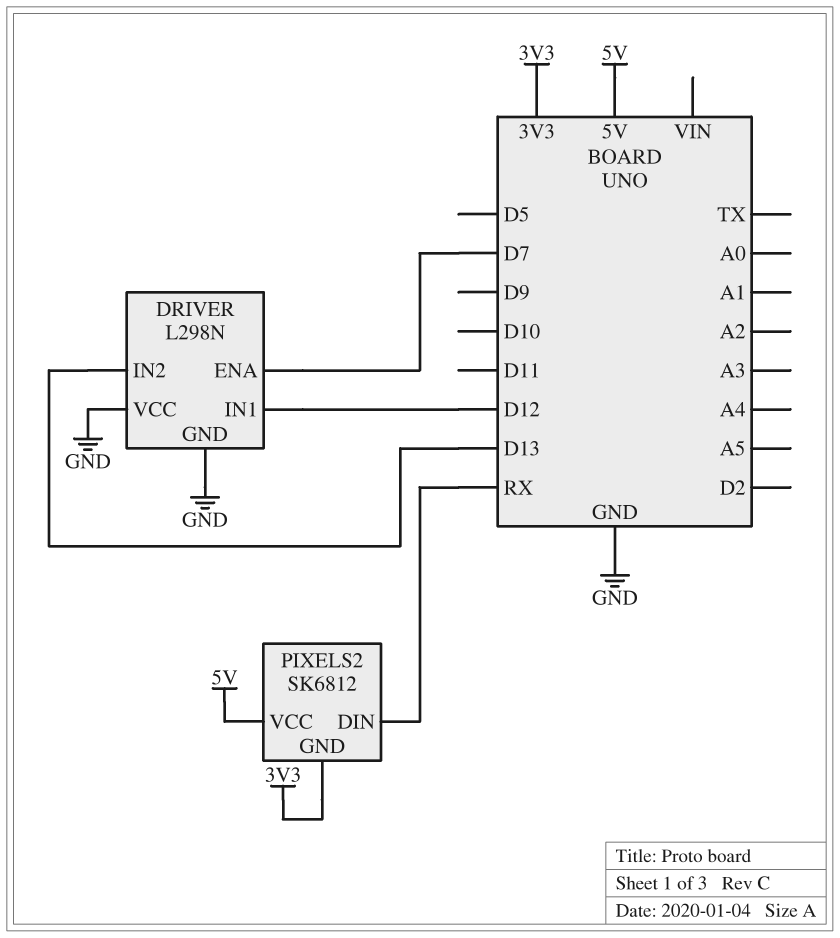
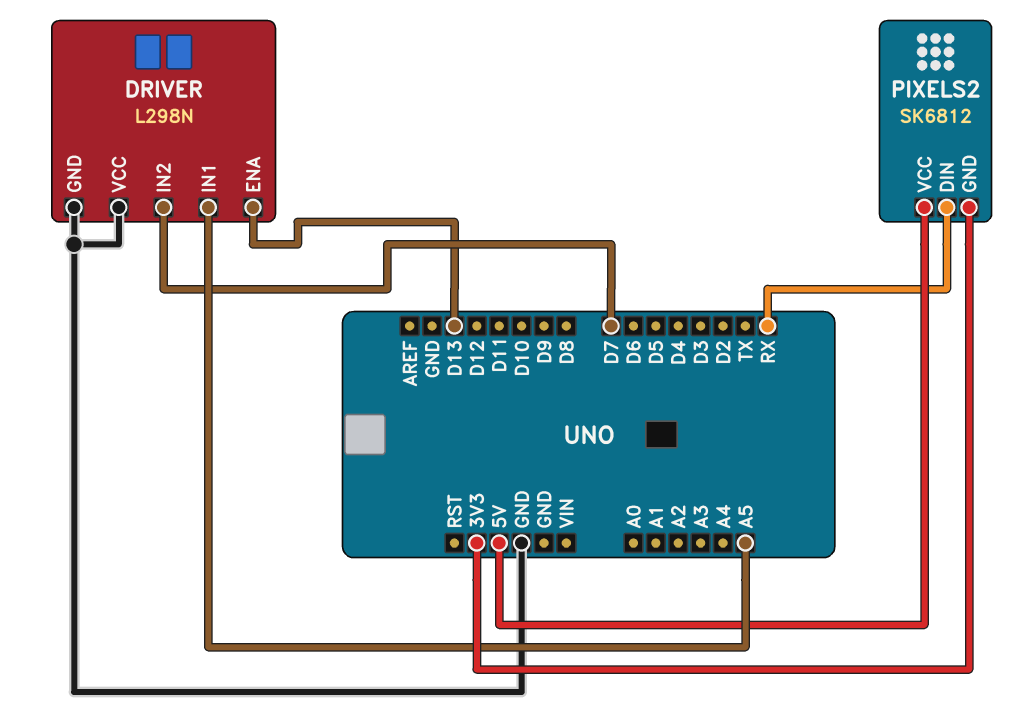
DRIVER pin ENA: D7 -> D13
DRIVER pin IN1: D12 -> A5
DRIVER pin IN2: D13 -> D7

